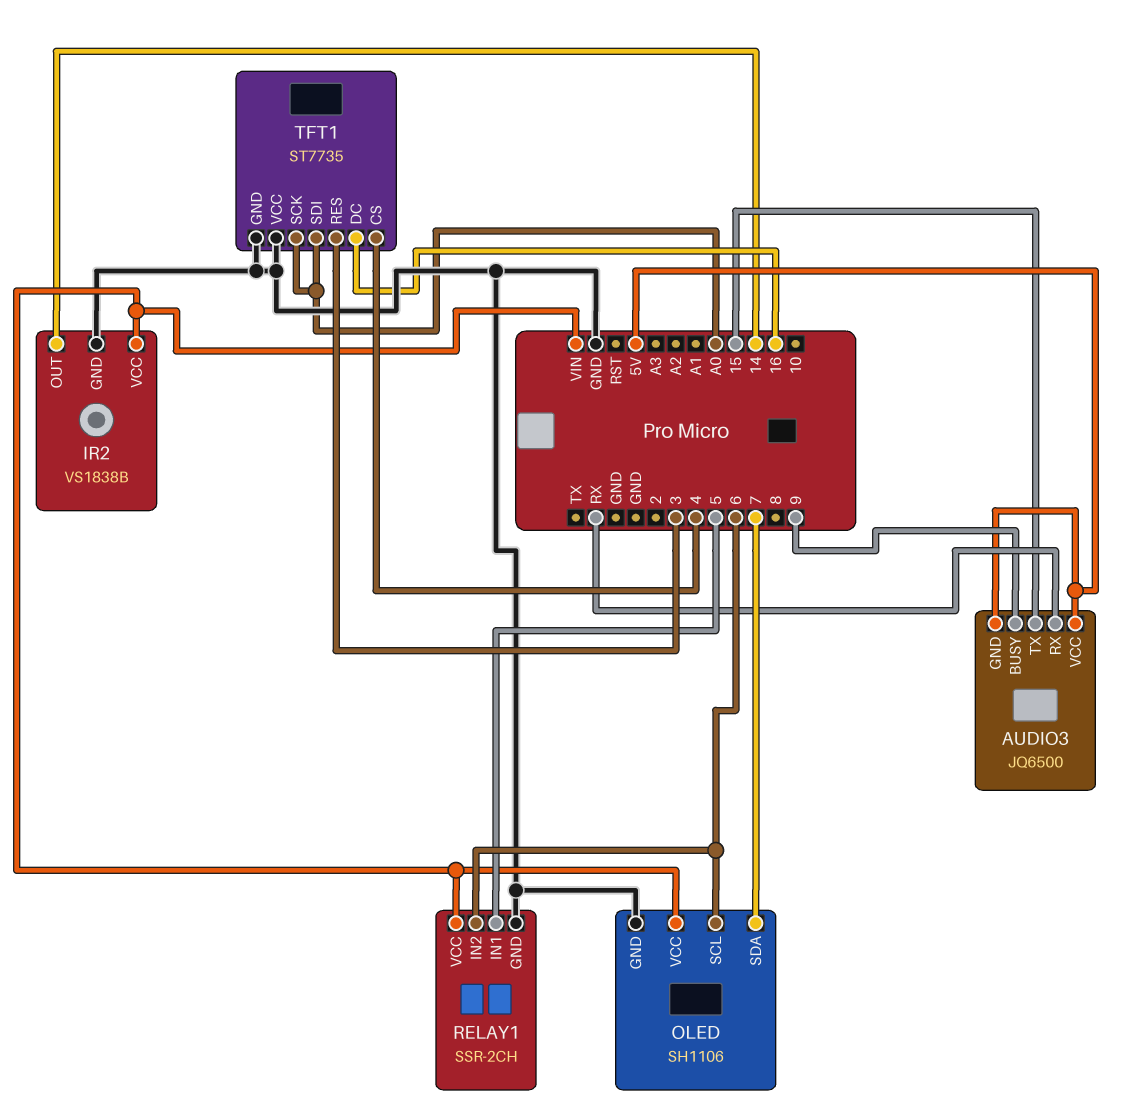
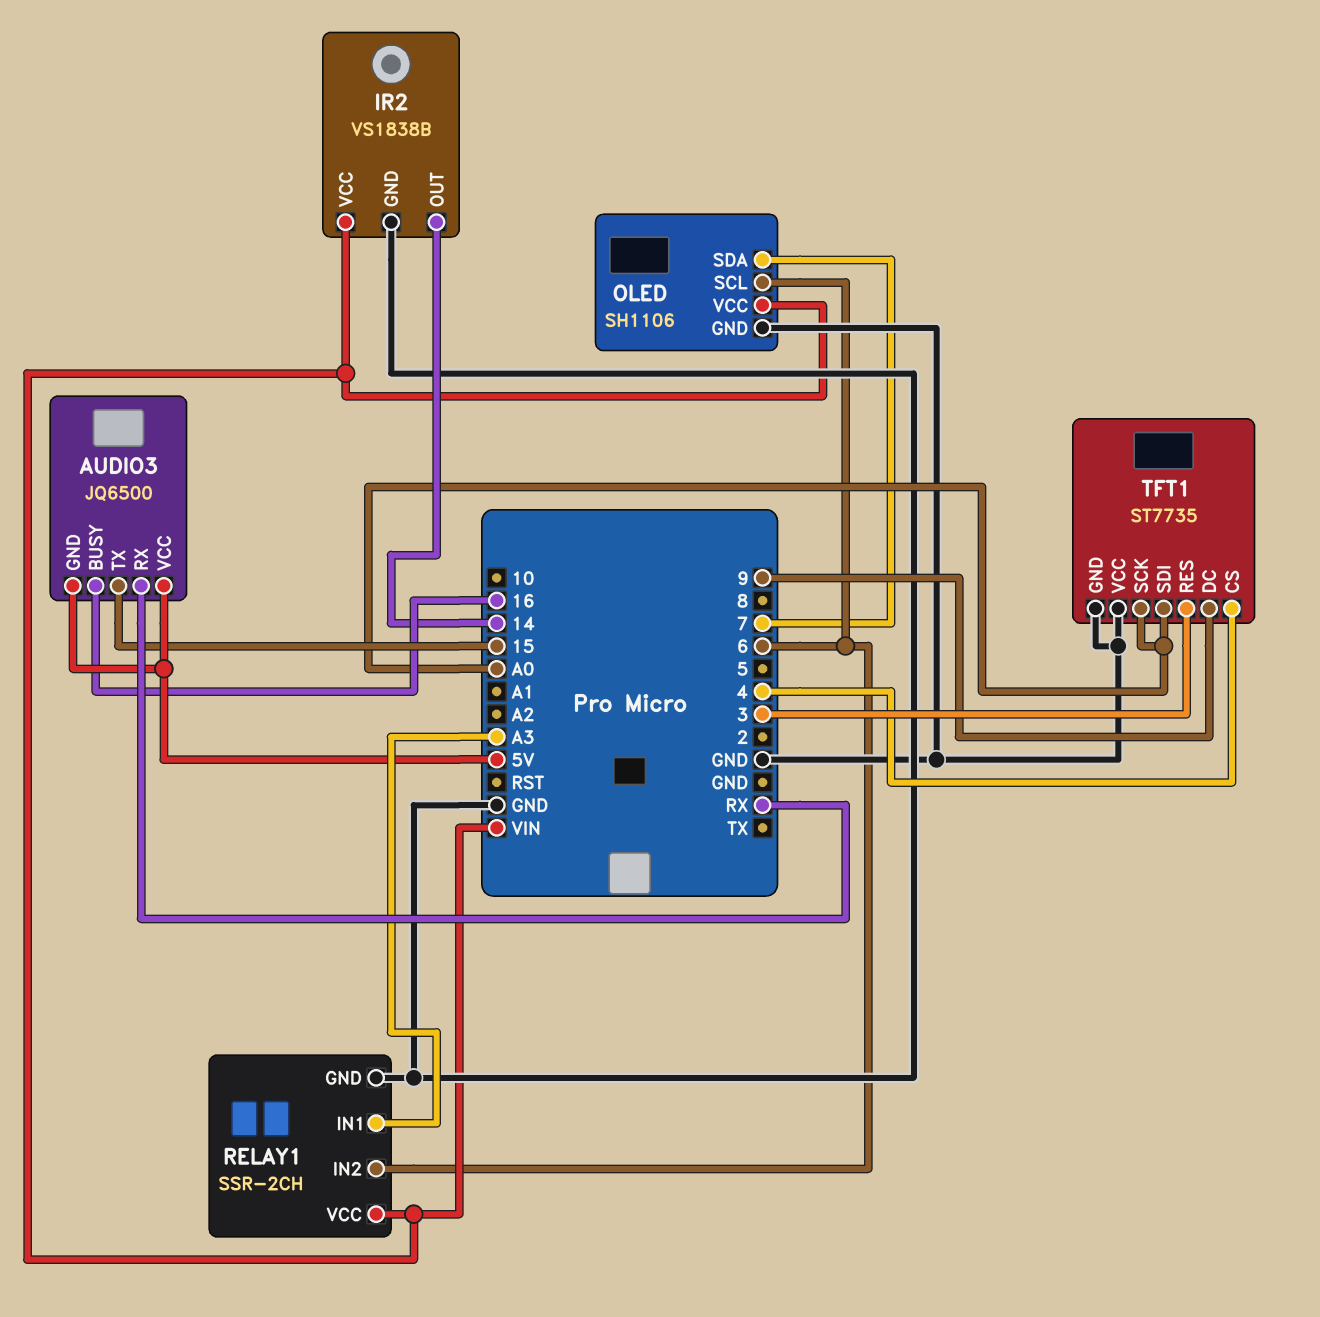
AUDIO3 pin BUSY: 9 -> 16
RELAY1 pin IN1: 5 -> A3
TFT1 pin DC: 16 -> 9

